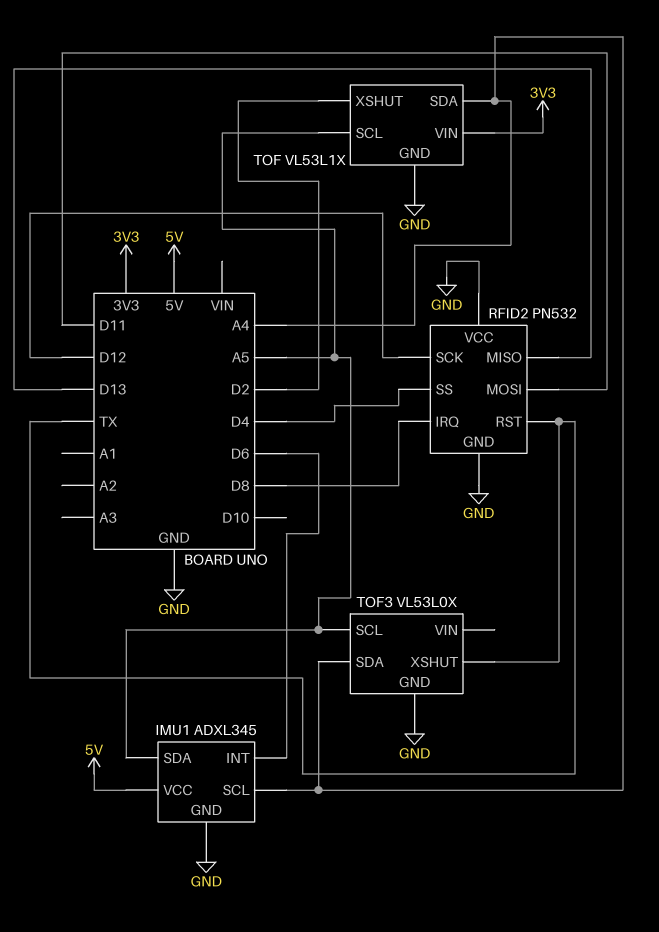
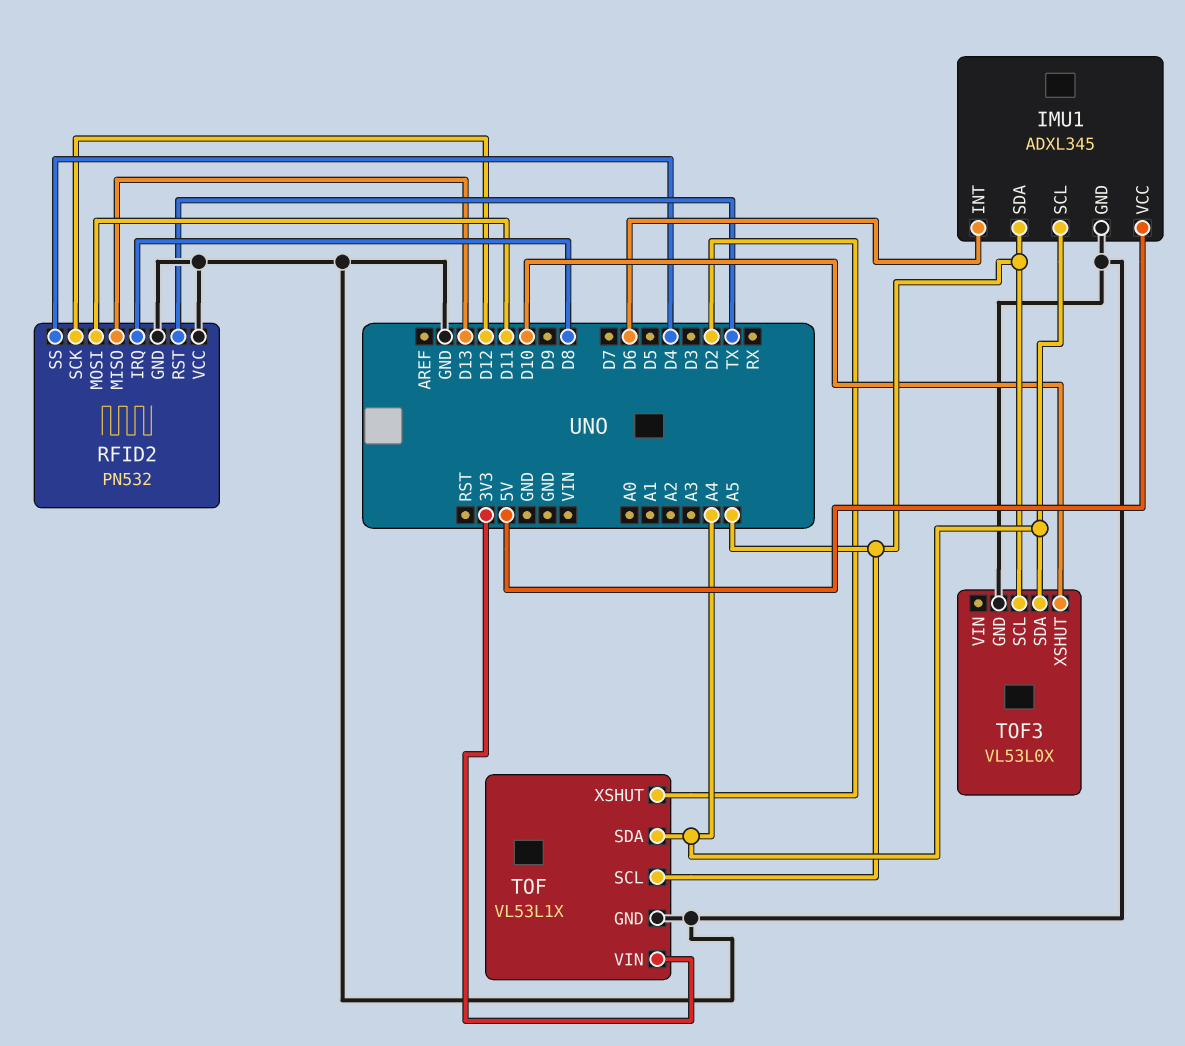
TOF3 pin XSHUT: TX -> D10

